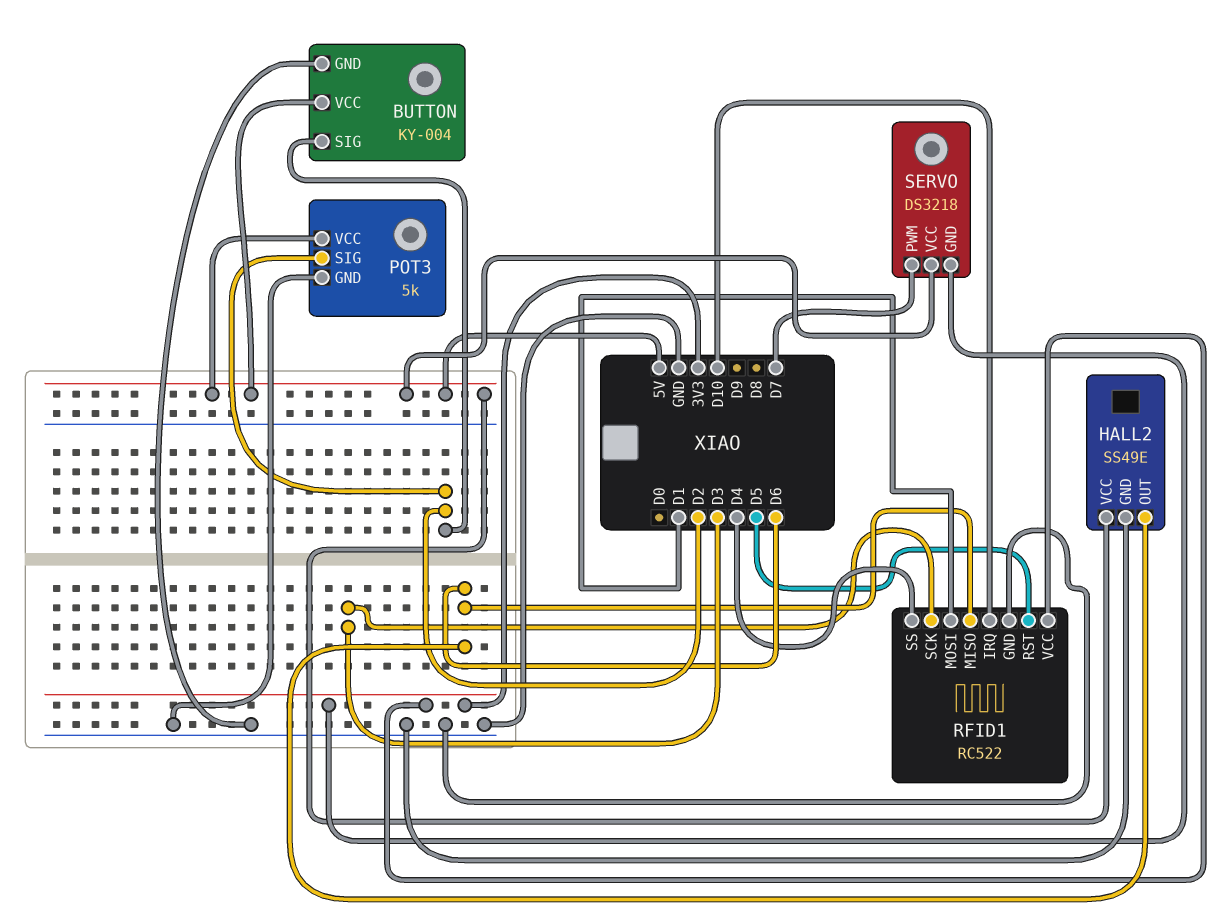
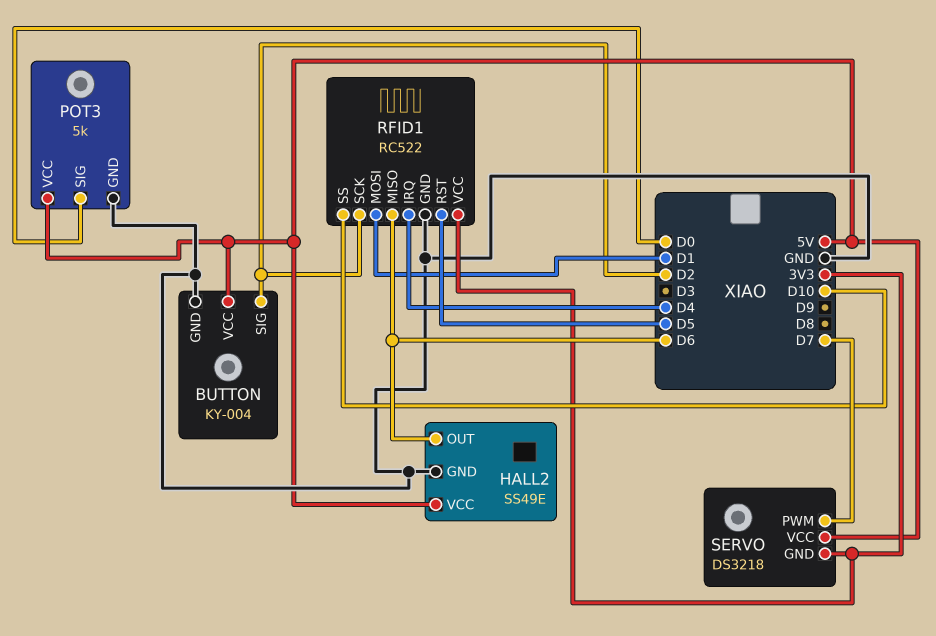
POT3 pin SIG: D2 -> D0
RFID1 pin IRQ: D10 -> D4
RFID1 pin SCK: D3 -> D2
RFID1 pin SS: D4 -> D10

